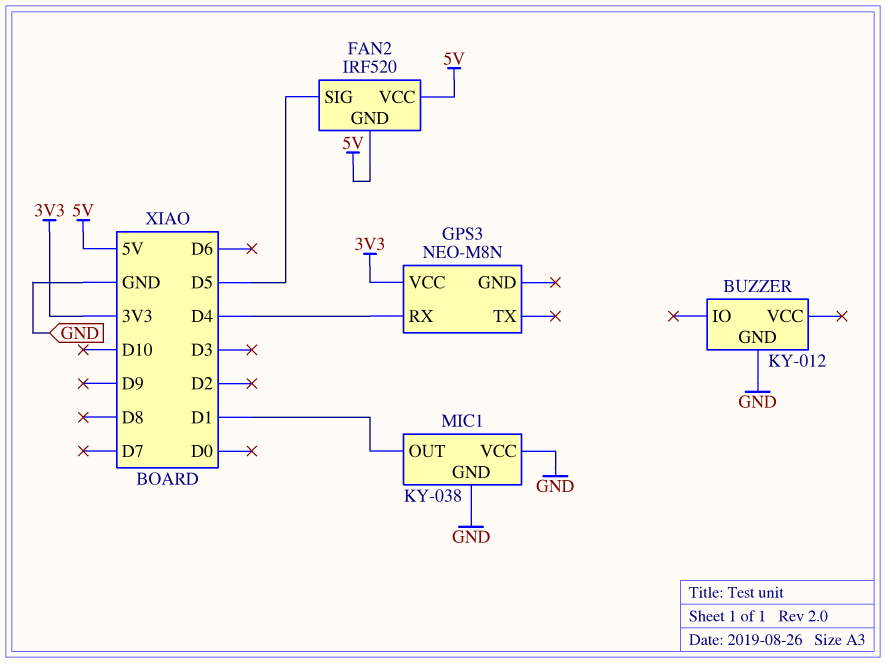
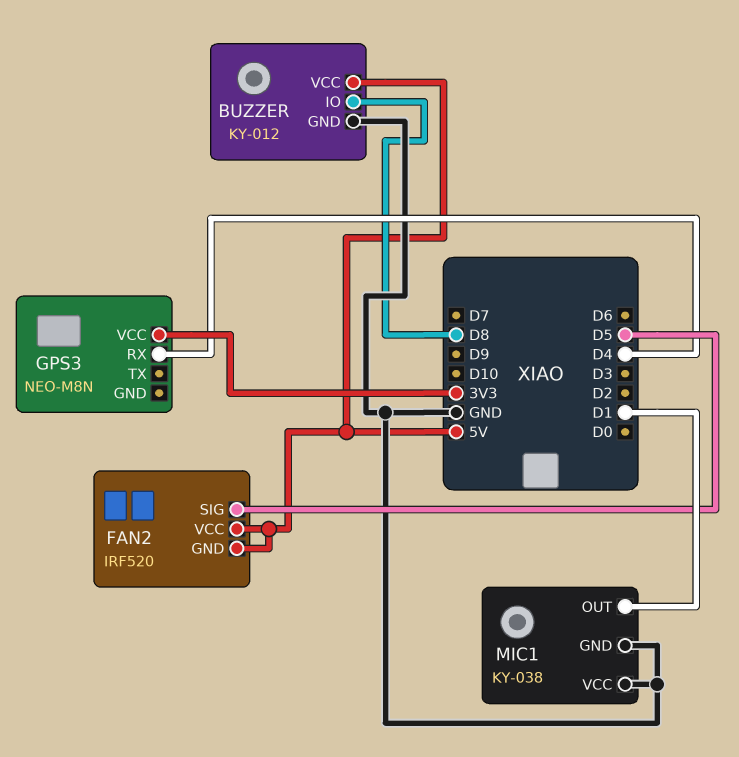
BUZZER pin IO: none -> D8
BUZZER pin VCC: none -> 5V

